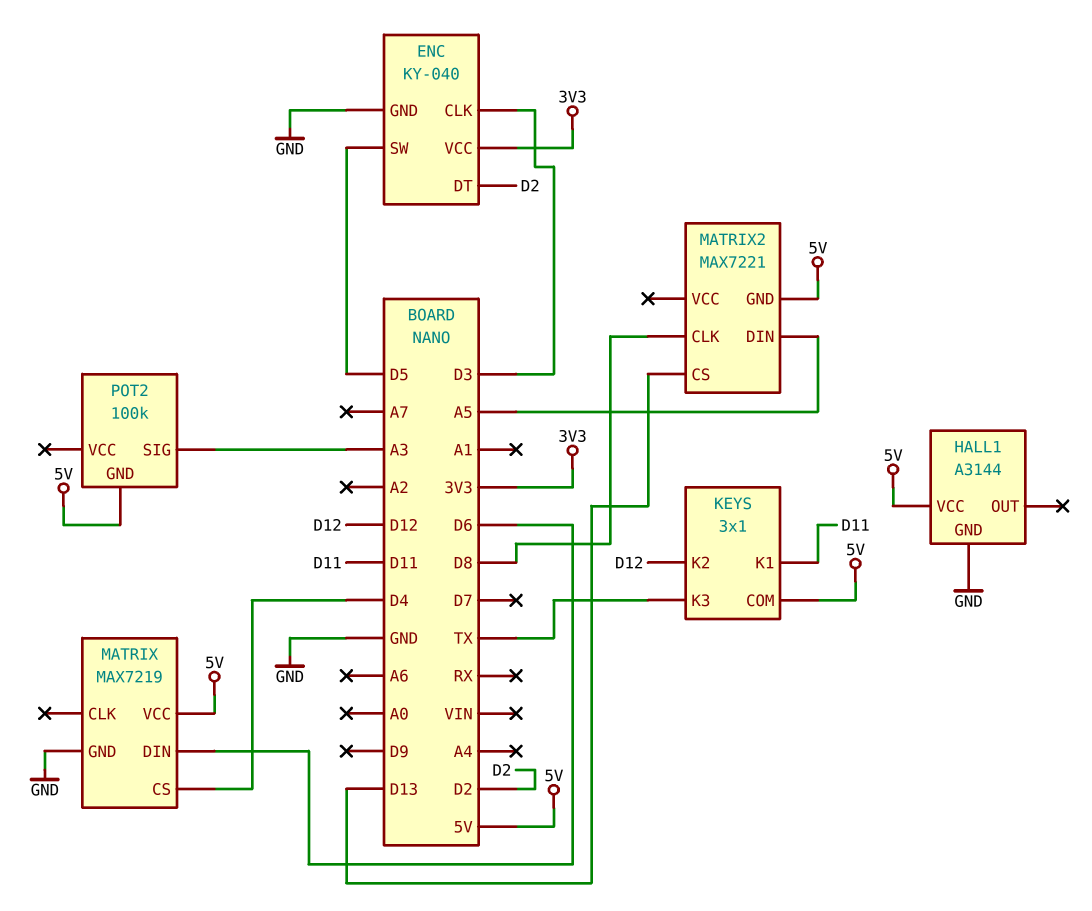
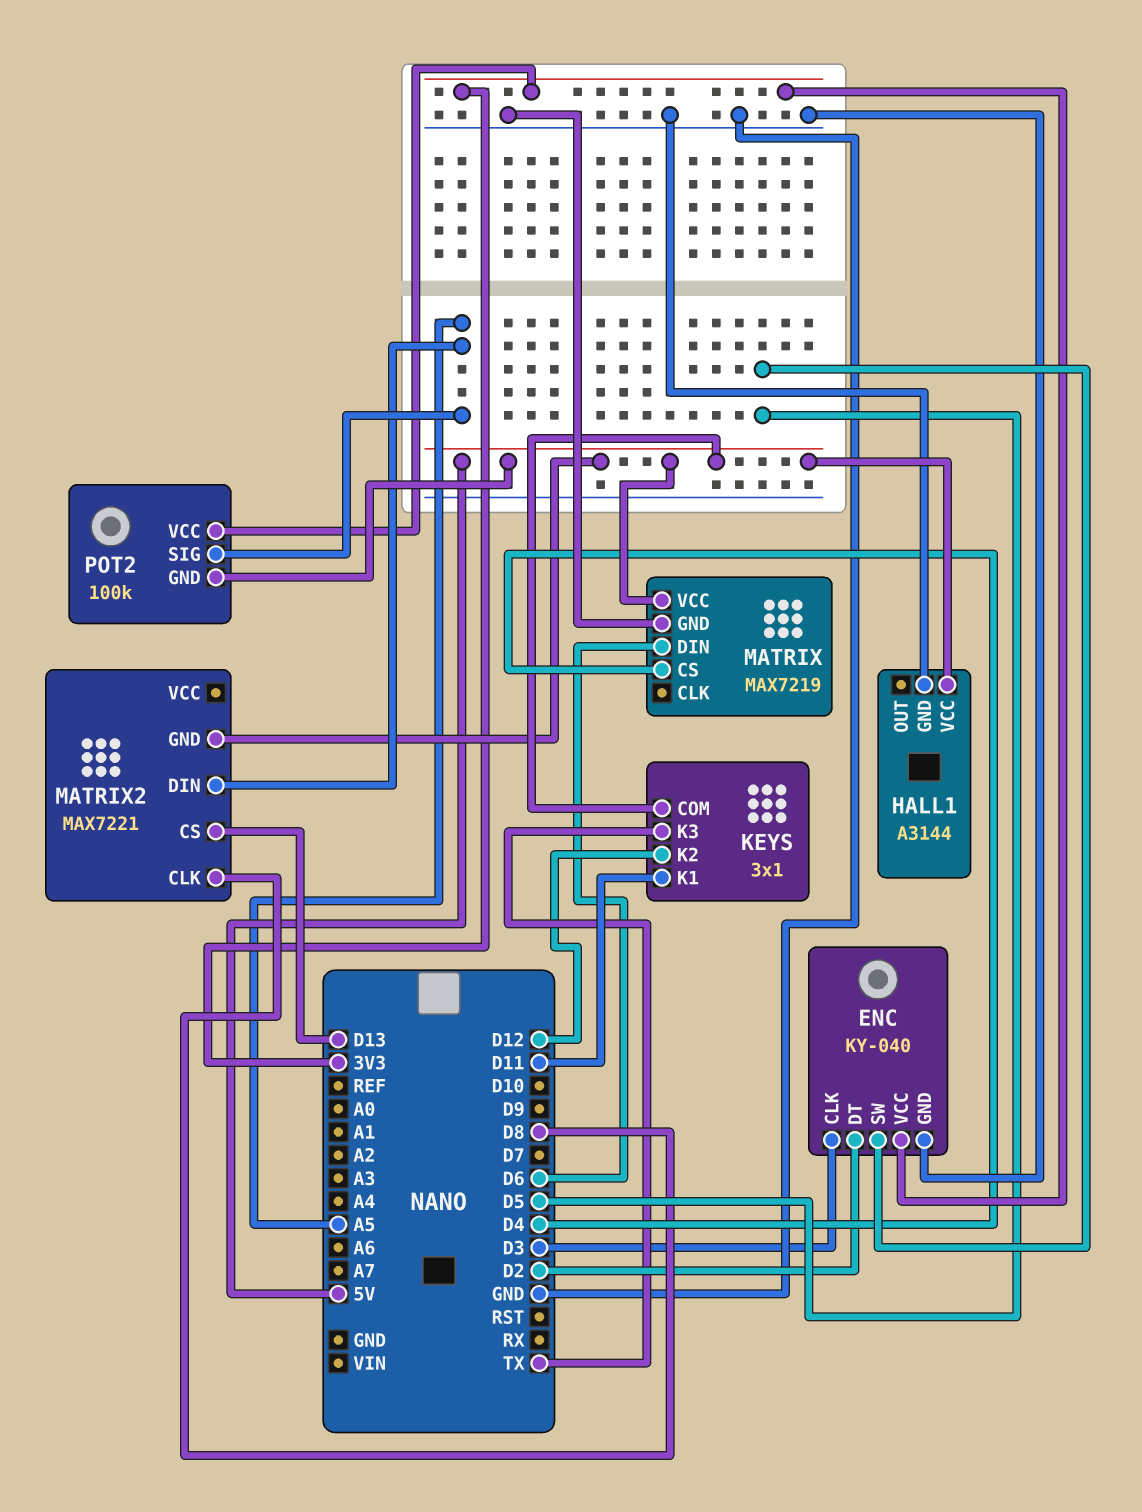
POT2 pin SIG: A3 -> A5
POT2 pin VCC: none -> 3V3

